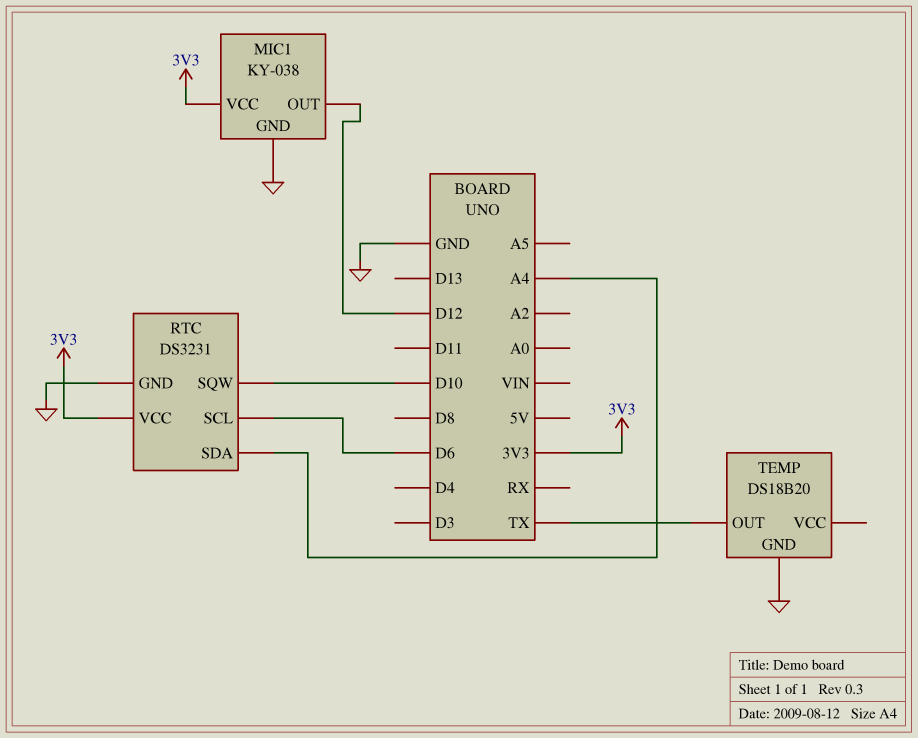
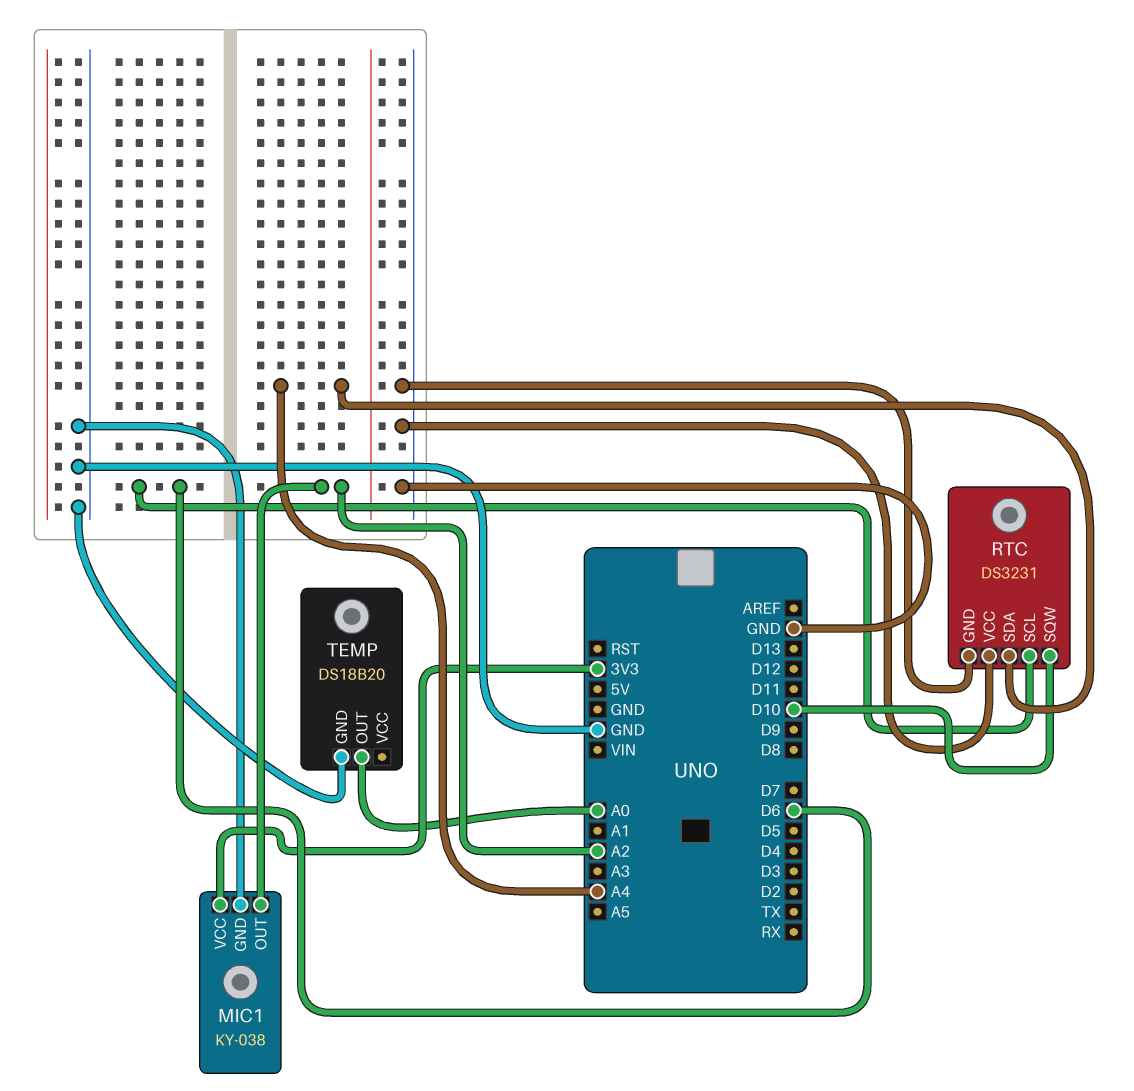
MIC1 pin OUT: D12 -> A2
RTC pin VCC: 3V3 -> GND
TEMP pin OUT: TX -> A0

